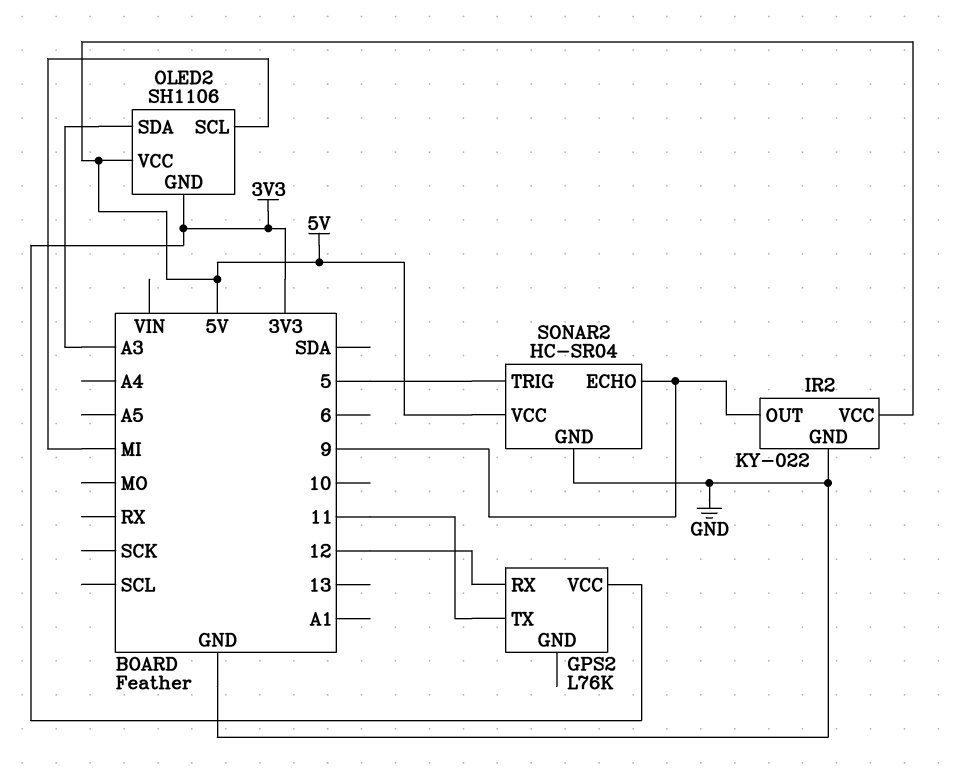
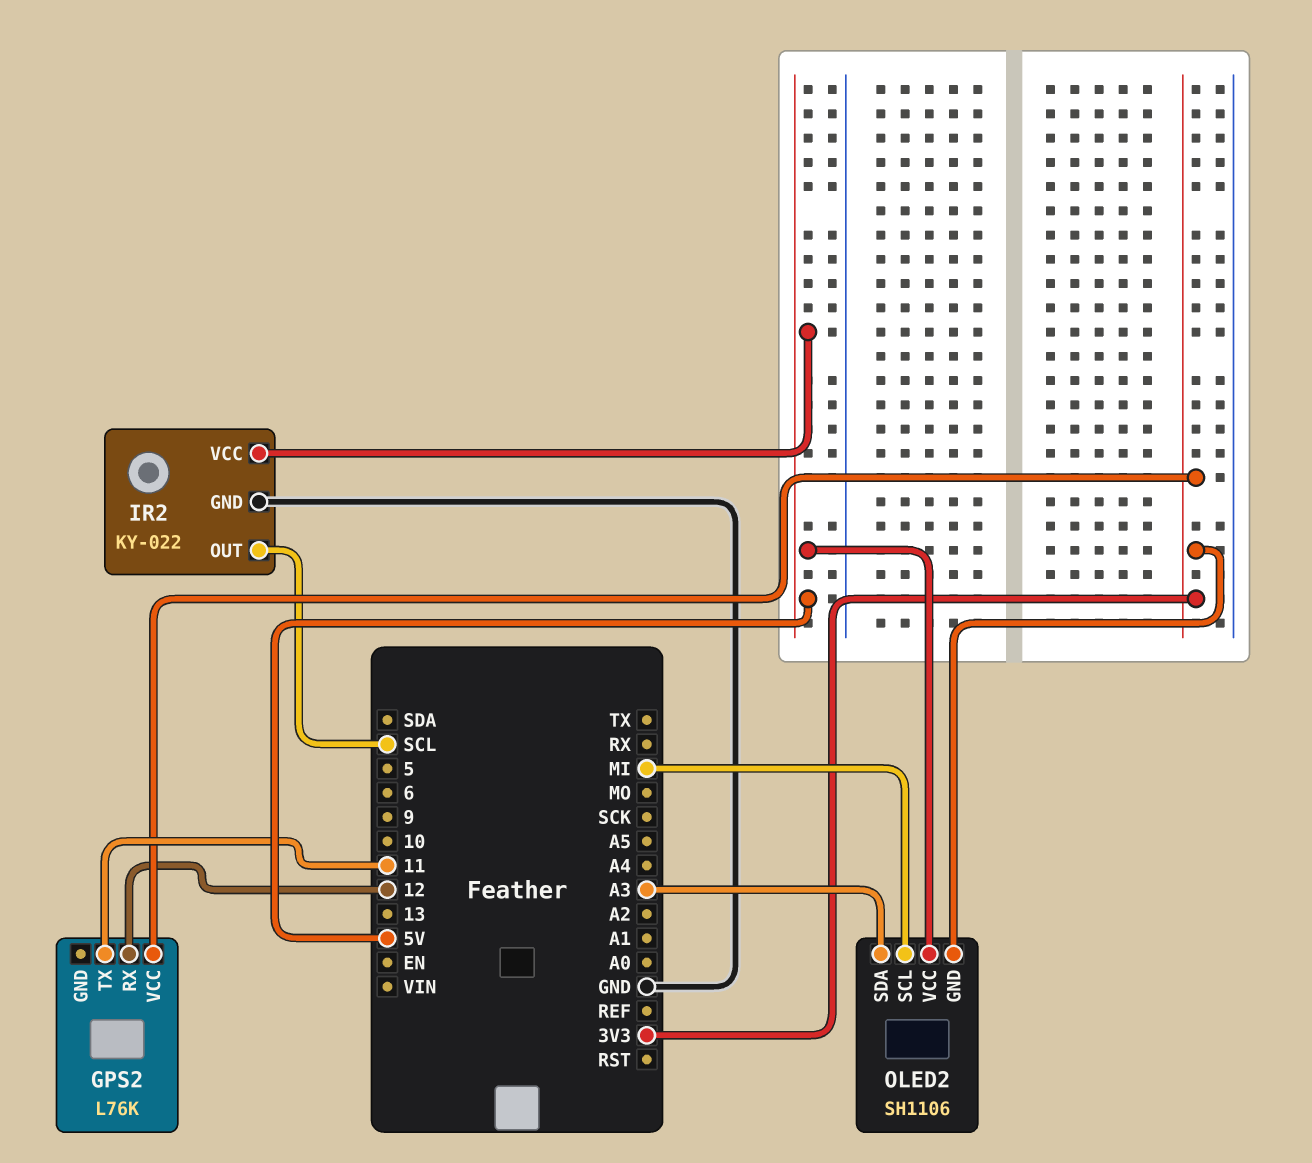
IR2 pin OUT: 9 -> SCL
SONAR2: HC-SR04 -> none
SONAR2 pin ECHO: 9 -> none
SONAR2 pin GND: GND -> none
SONAR2 pin TRIG: 5 -> none
SONAR2 pin VCC: 5V -> none

